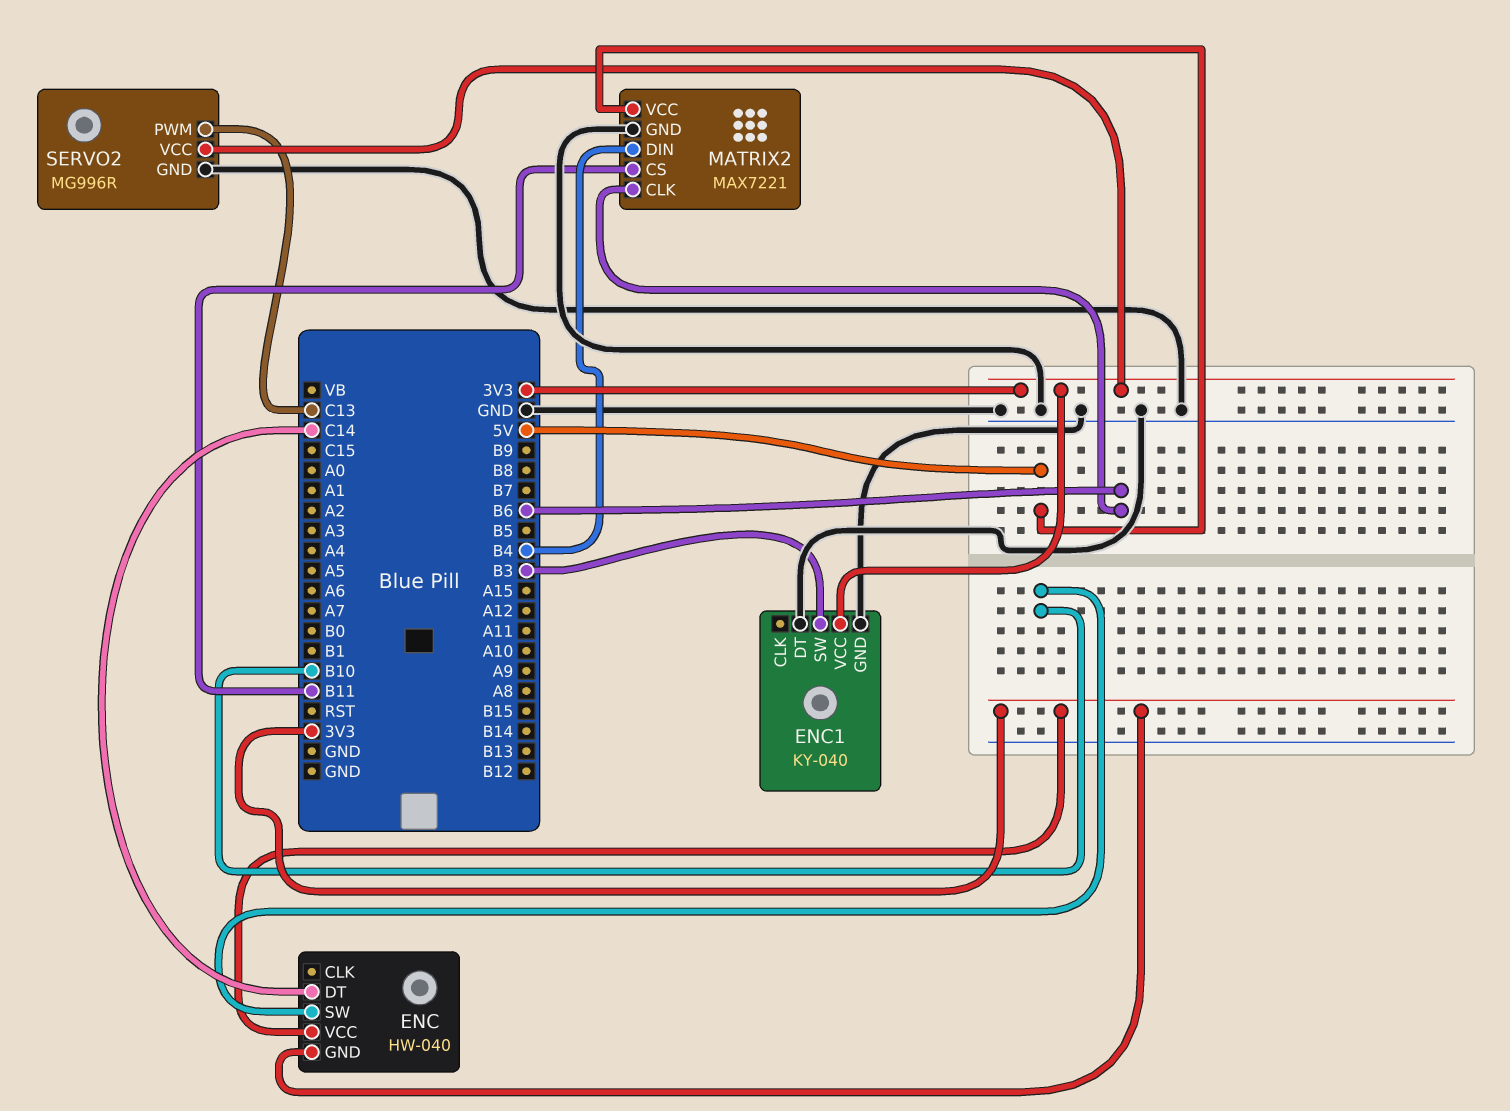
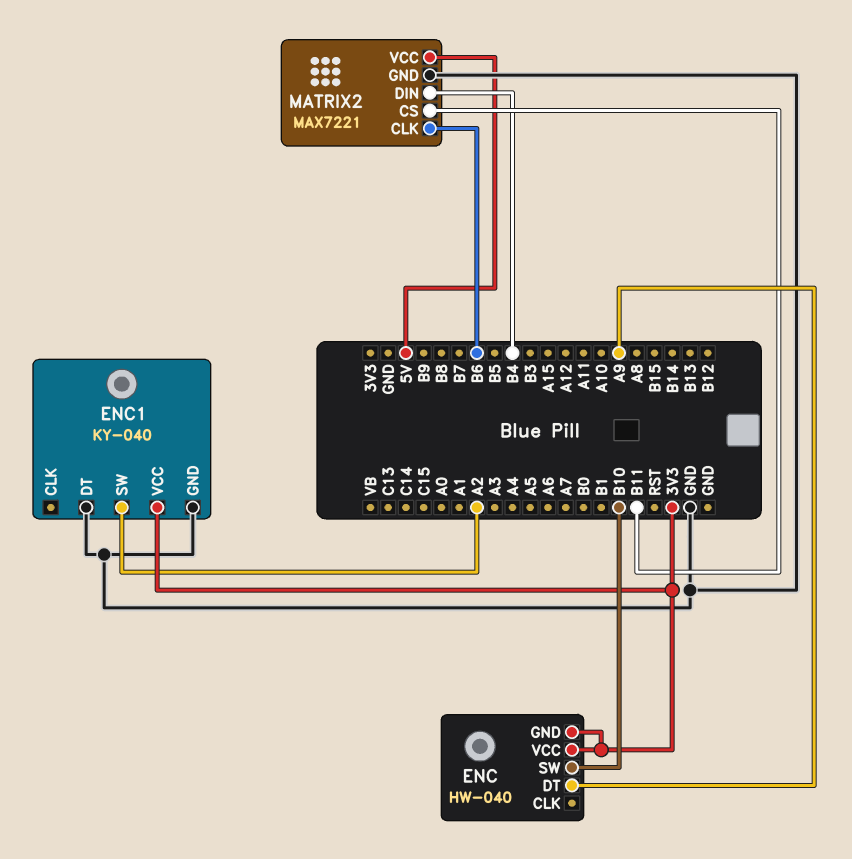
ENC pin DT: C14 -> A9
ENC1 pin SW: B3 -> A2
SERVO2: MG996R -> none
SERVO2 pin GND: GND -> none
SERVO2 pin PWM: C13 -> none
SERVO2 pin VCC: 3V3 -> none

